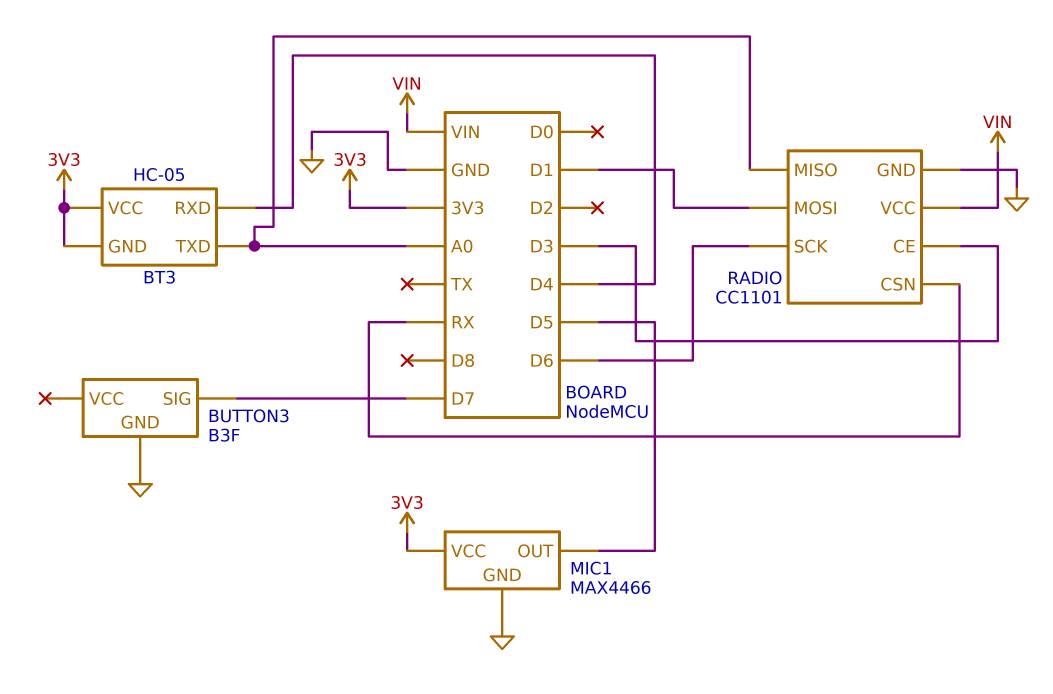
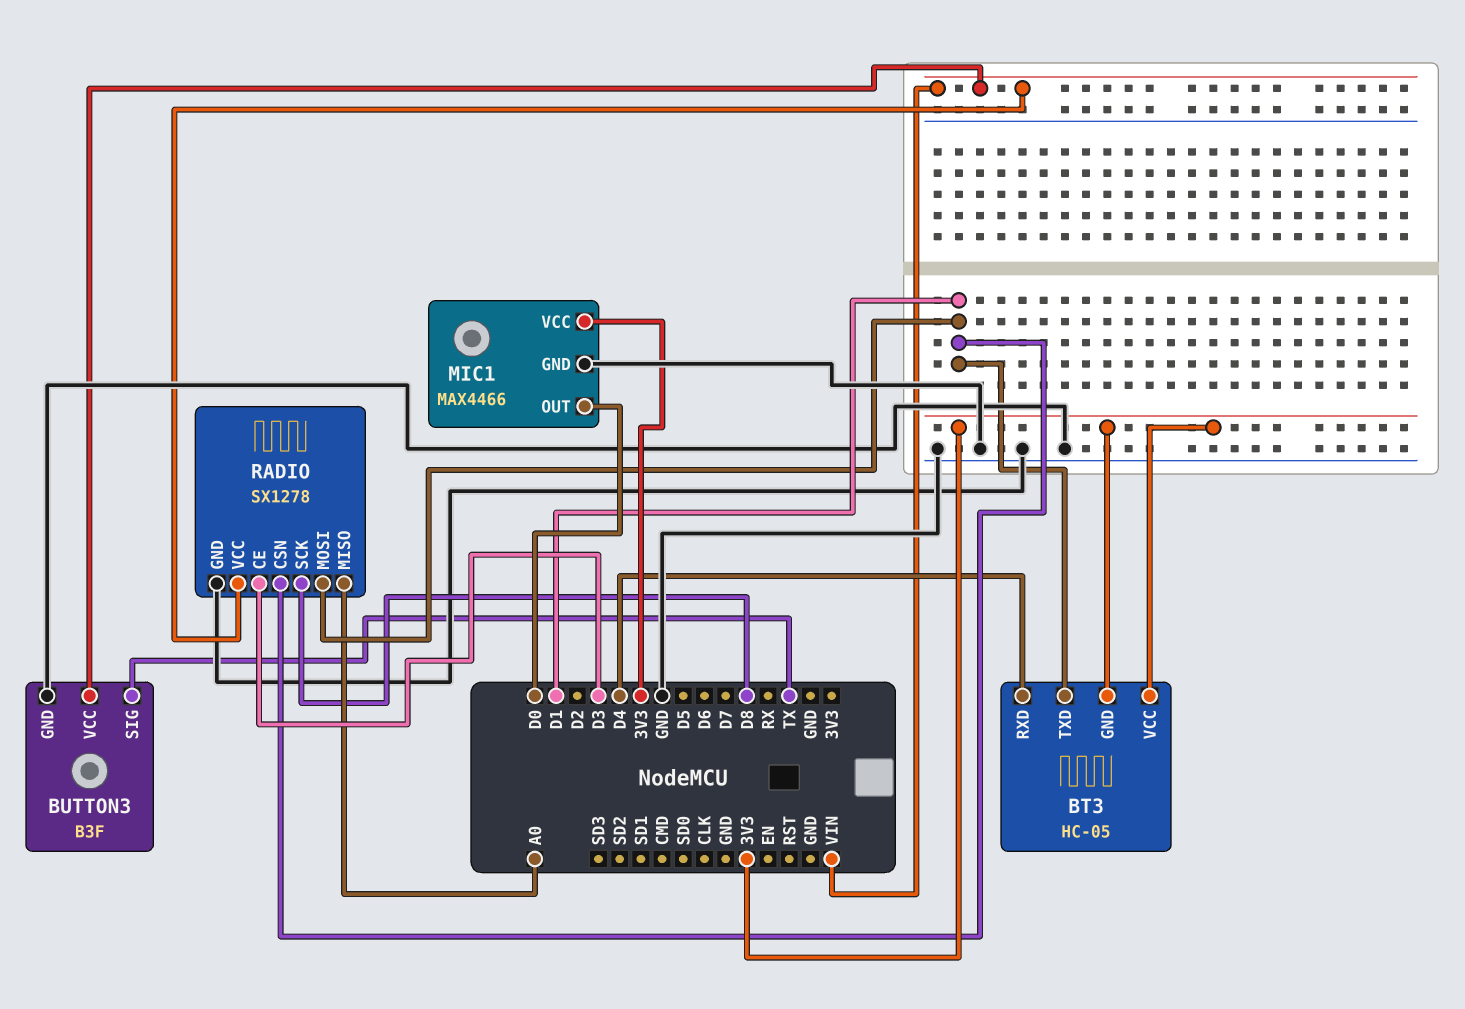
BT3 pin TXD: A0 -> D1
BUTTON3 pin SIG: D7 -> TX
BUTTON3 pin VCC: none -> VIN
MIC1 pin OUT: D5 -> D0
RADIO: CC1101 -> SX1278
RADIO pin CSN: RX -> D1
RADIO pin SCK: D6 -> D8

